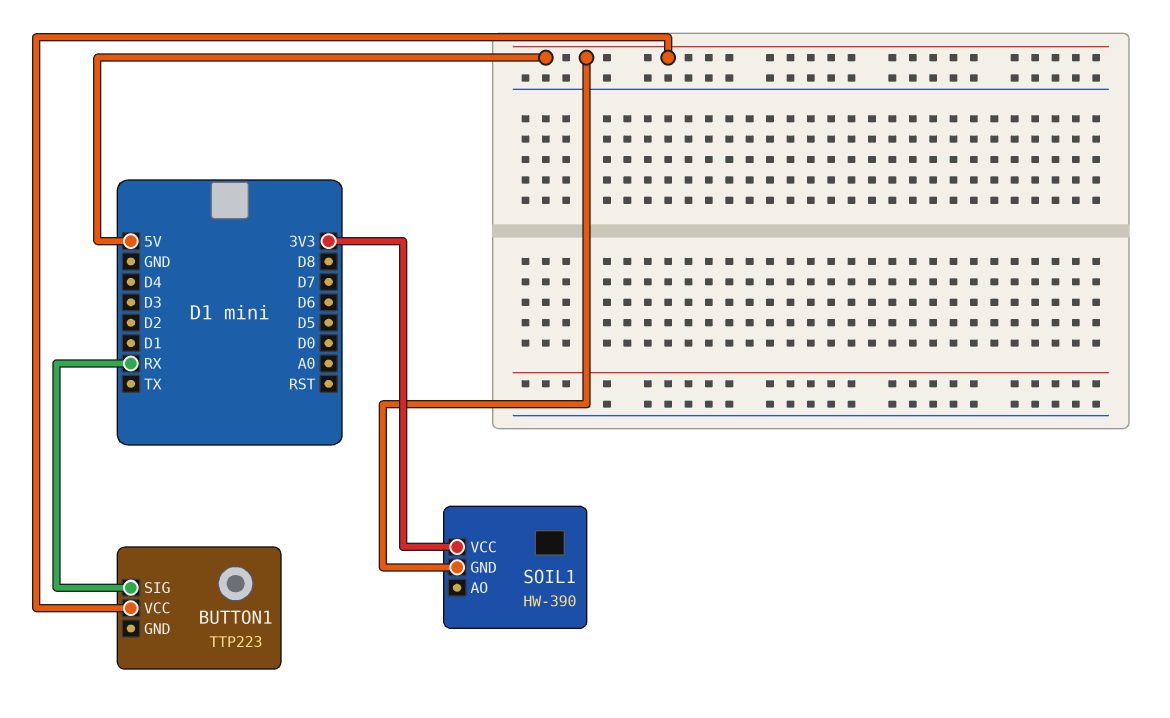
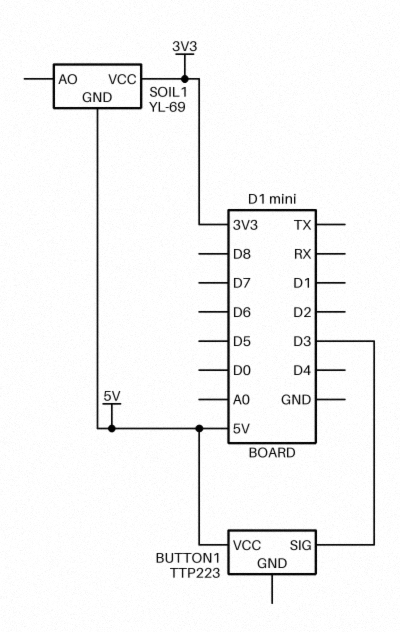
BUTTON1 pin SIG: RX -> D3
SOIL1: HW-390 -> YL-69

